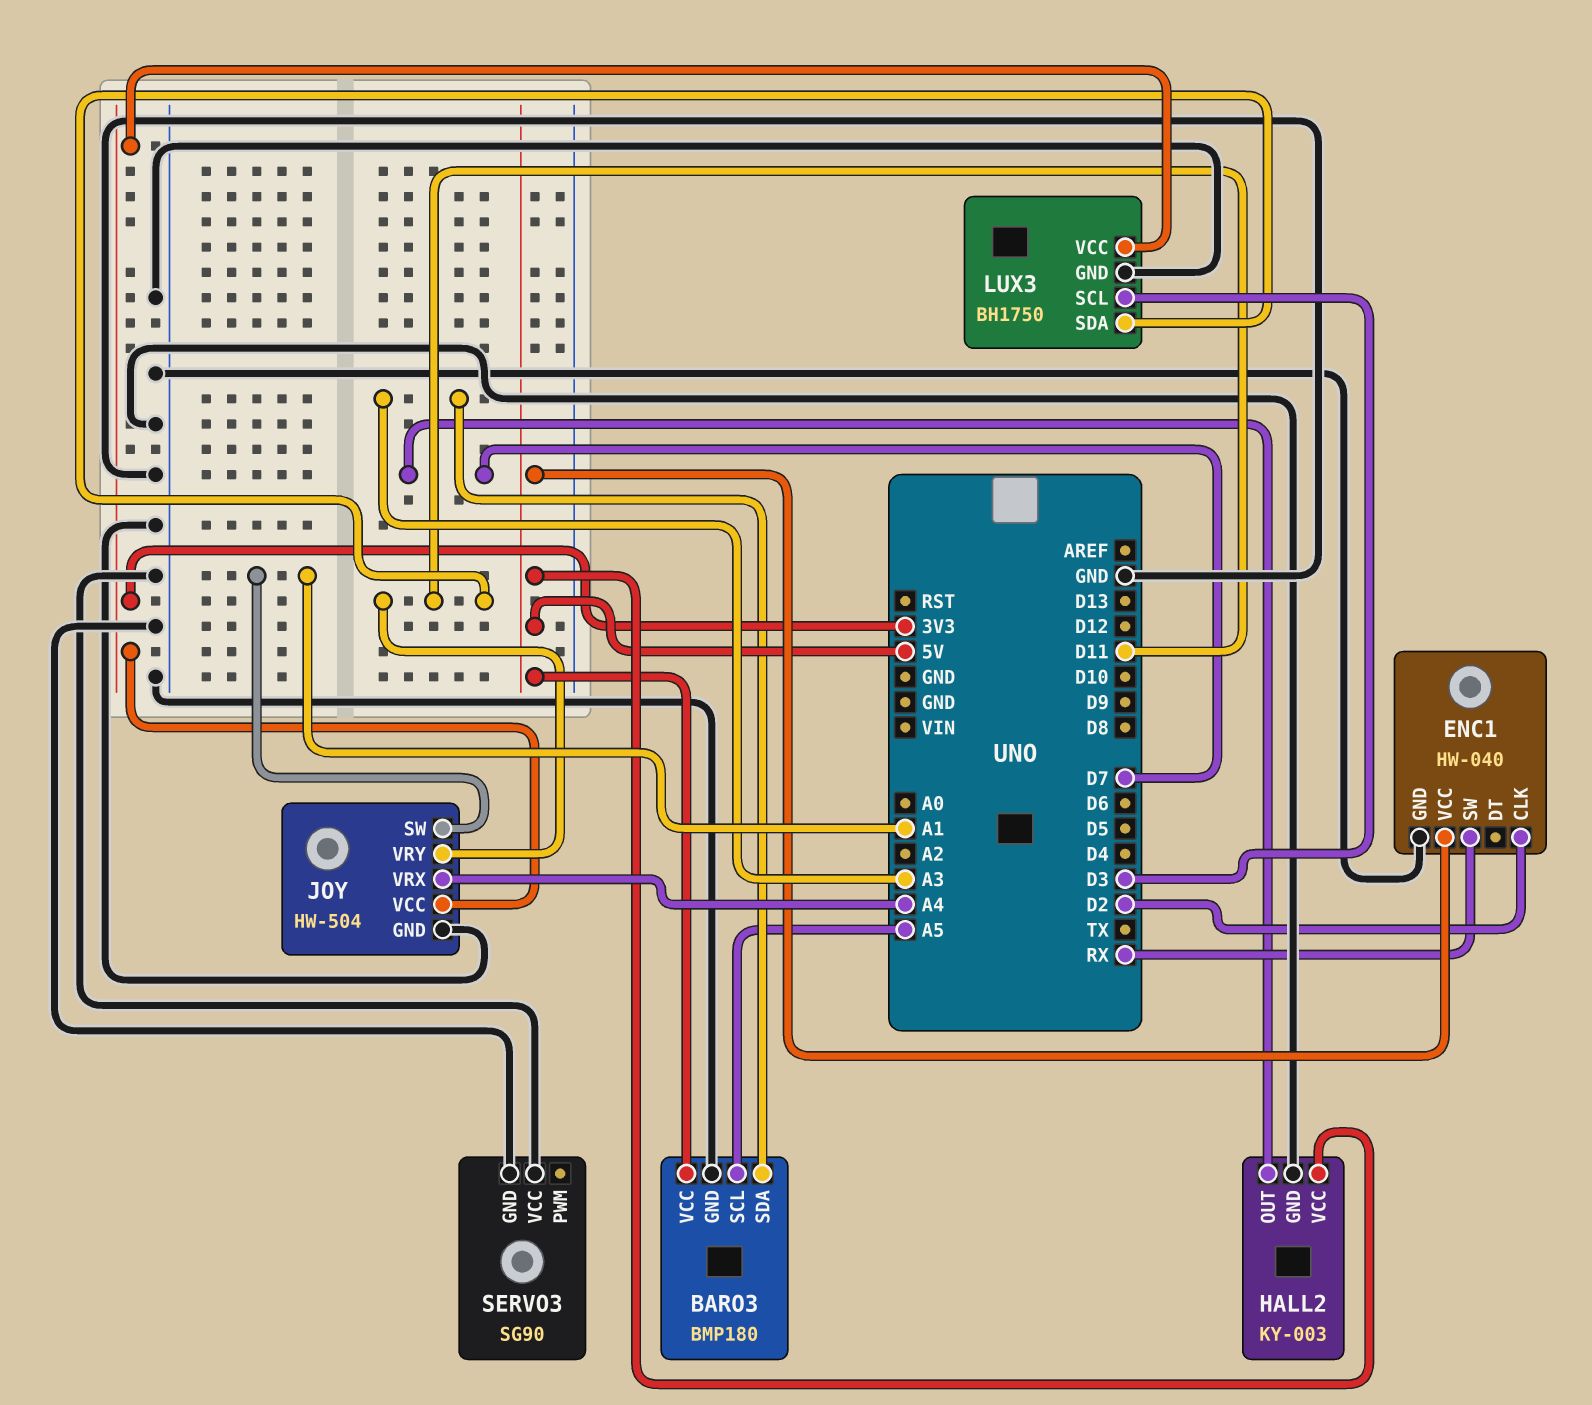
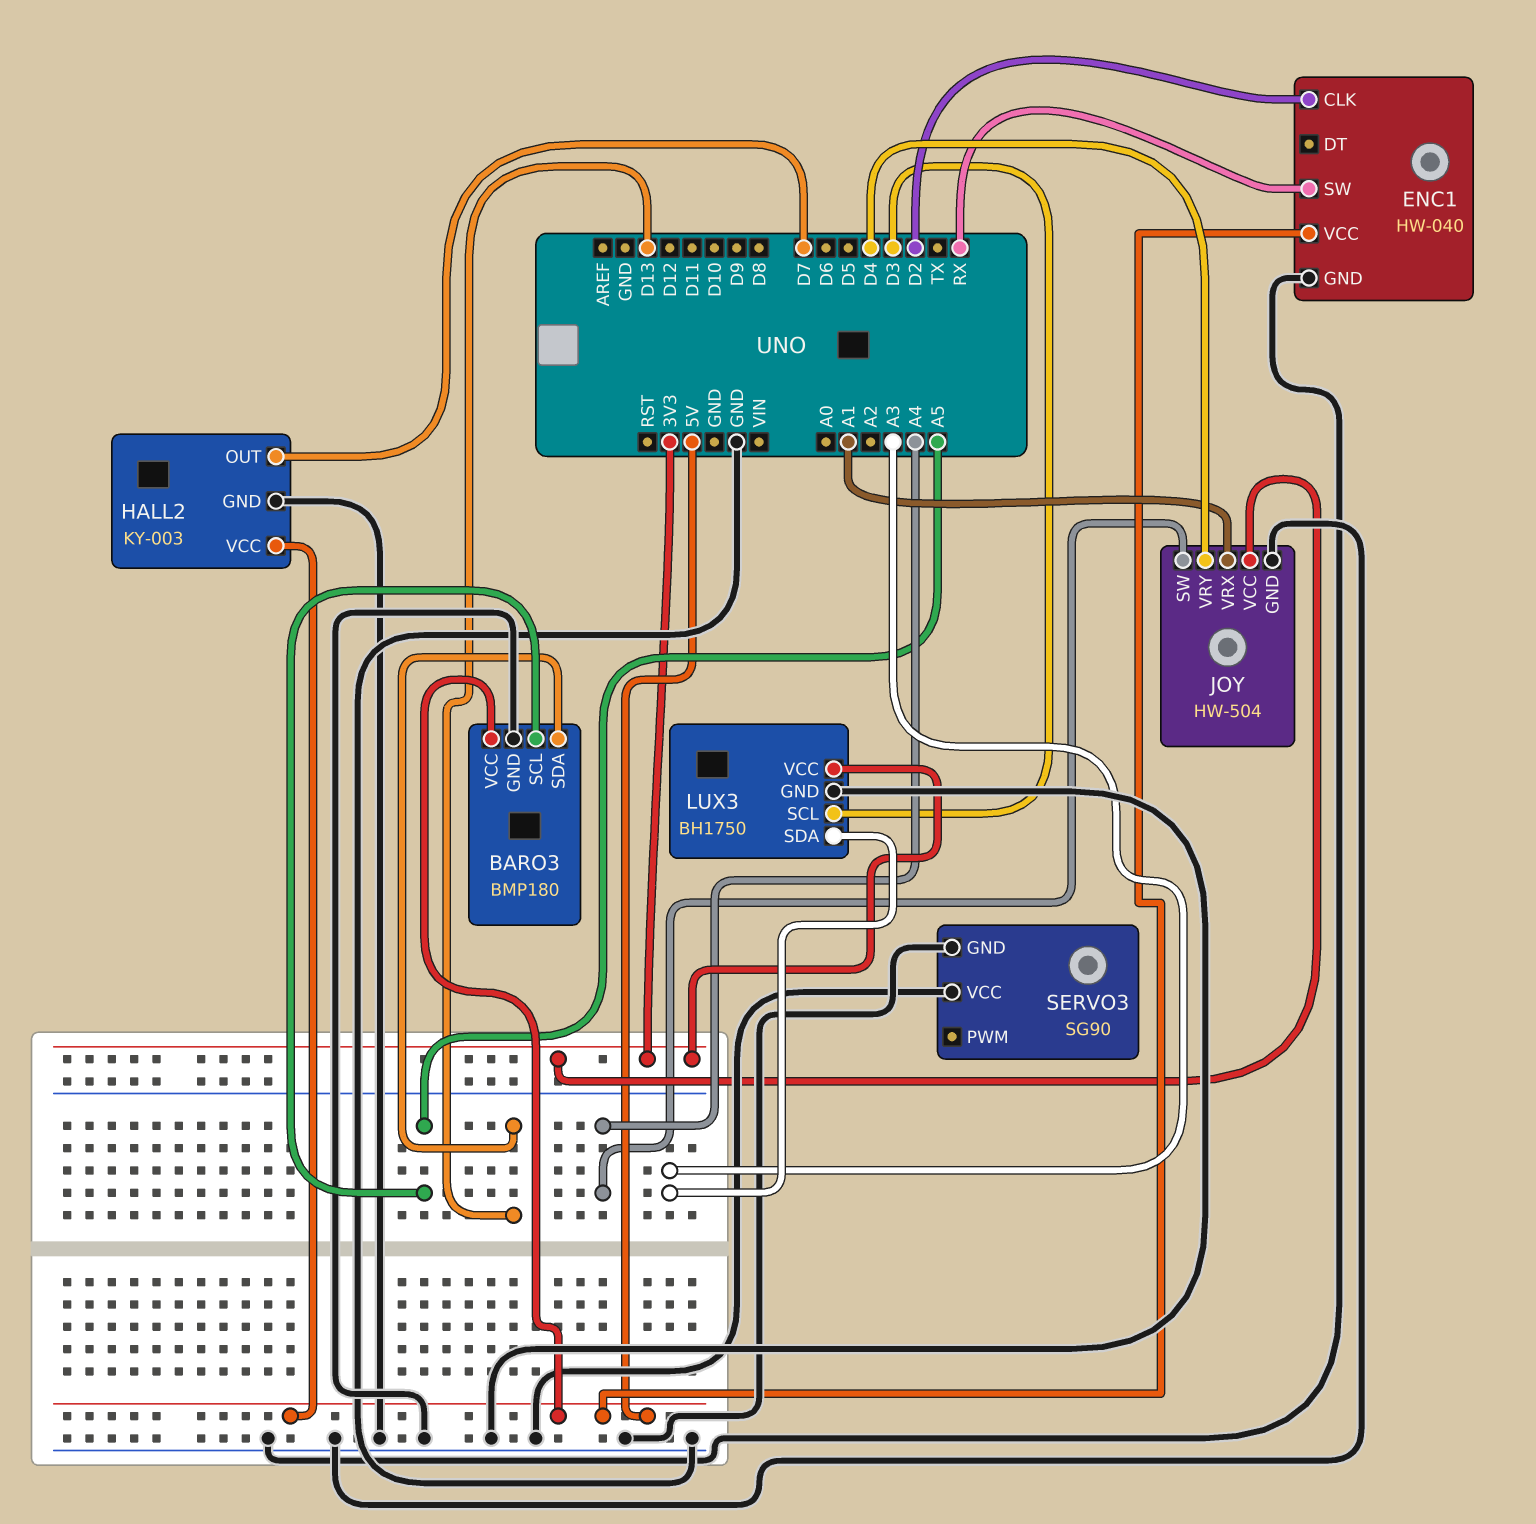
BARO3 pin SDA: A3 -> D13
JOY pin SW: A1 -> A4
JOY pin VRX: A4 -> A1
JOY pin VRY: D11 -> D4
LUX3 pin SDA: D11 -> A3

